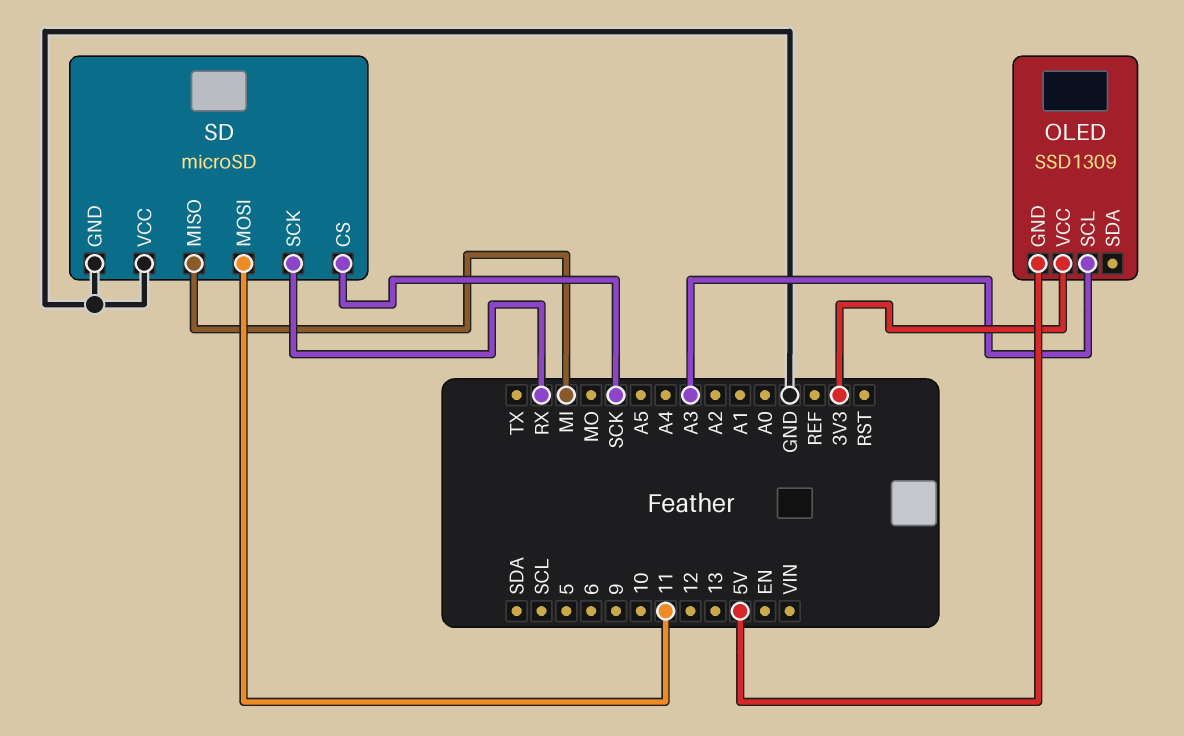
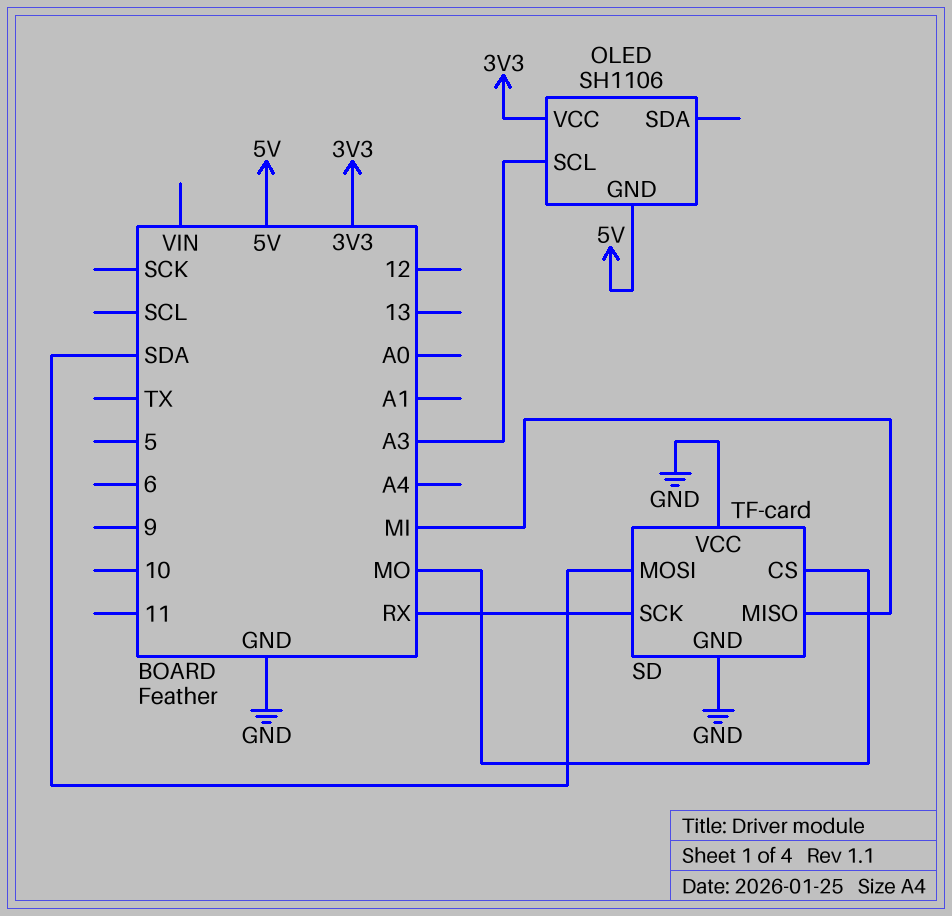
OLED: SSD1309 -> SH1106
SD: microSD -> TF-card
SD pin CS: SCK -> MO
SD pin MOSI: 11 -> SDA

